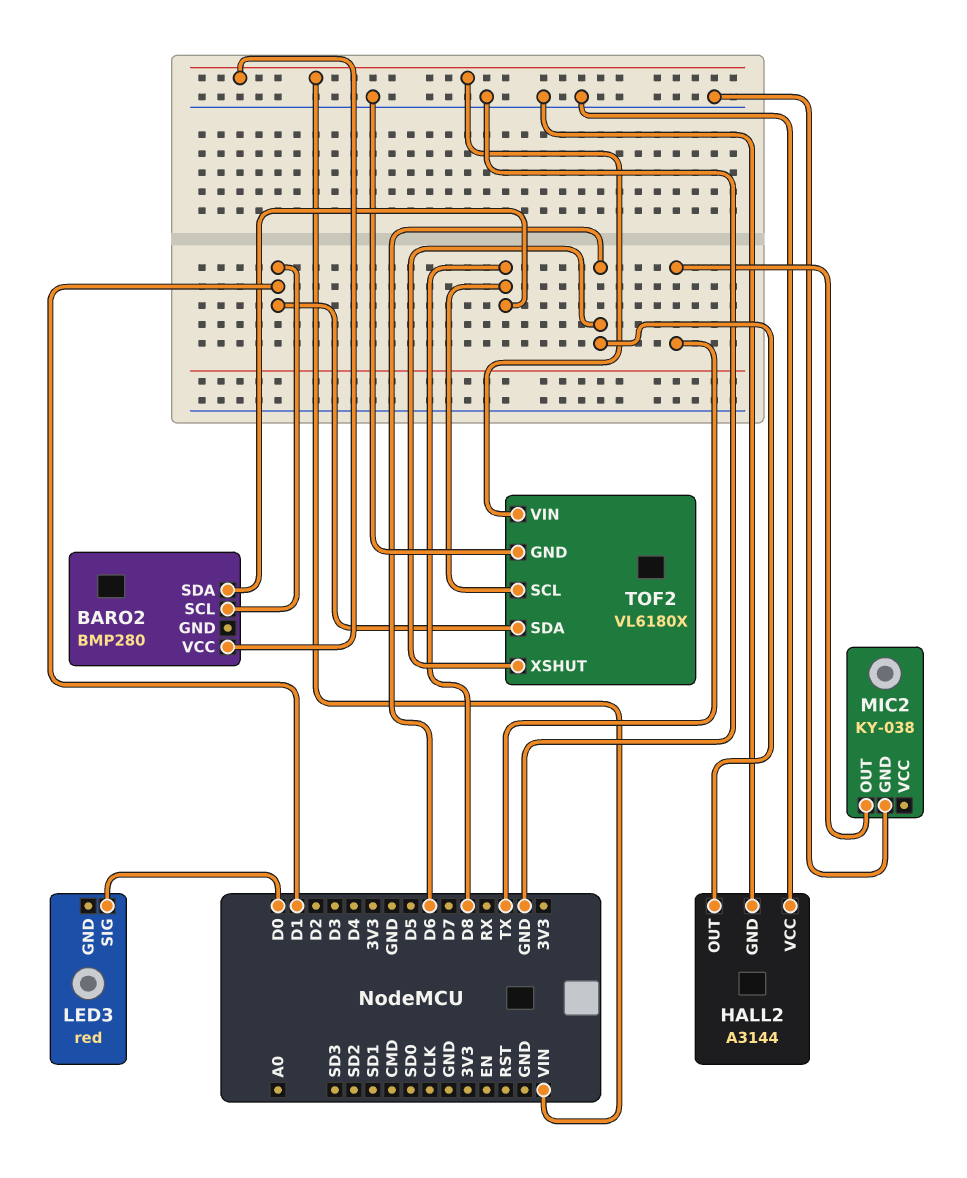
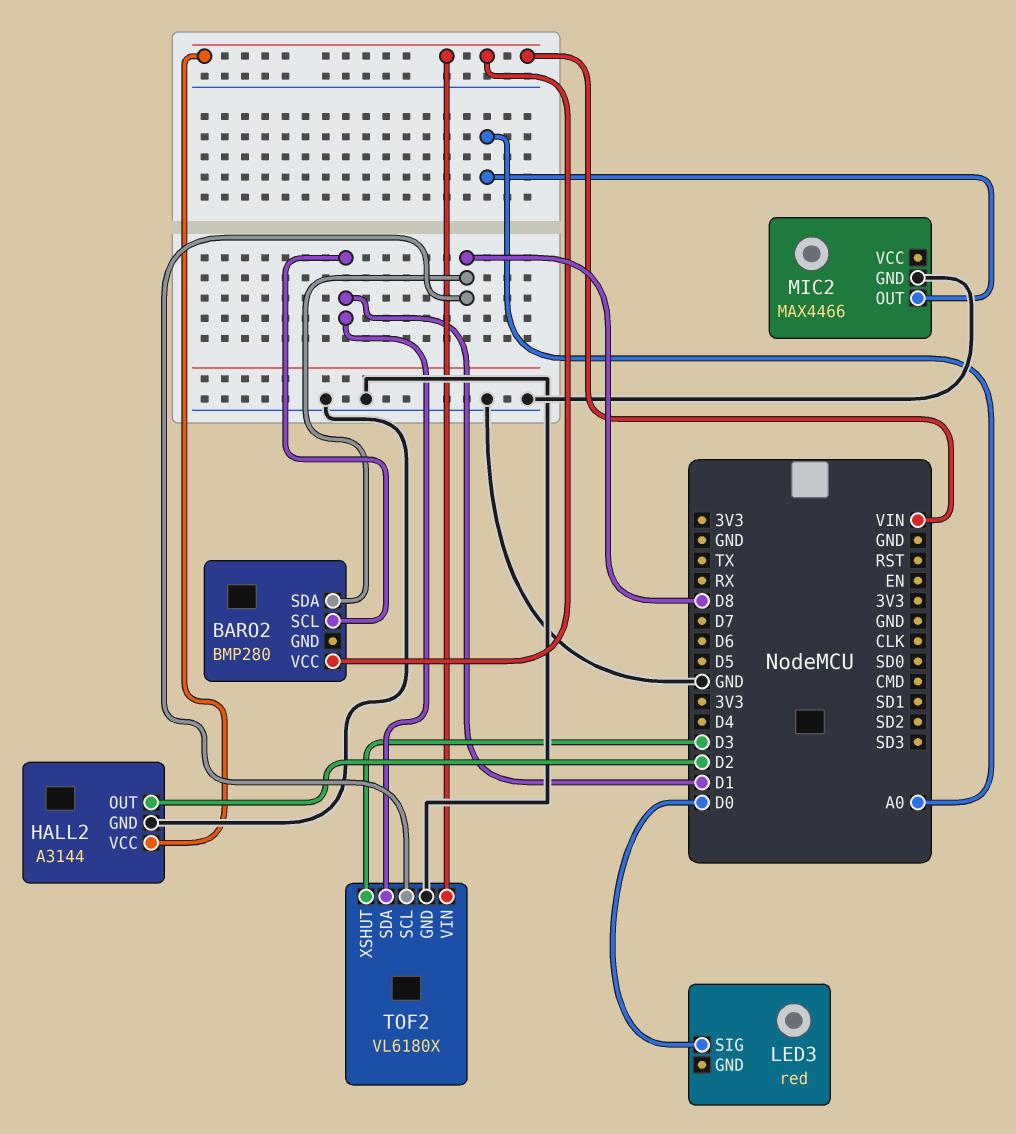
HALL2 pin OUT: D6 -> D2
HALL2 pin VCC: GND -> VIN
MIC2: KY-038 -> MAX4466
MIC2 pin OUT: TX -> A0
TOF2 pin XSHUT: D6 -> D3

